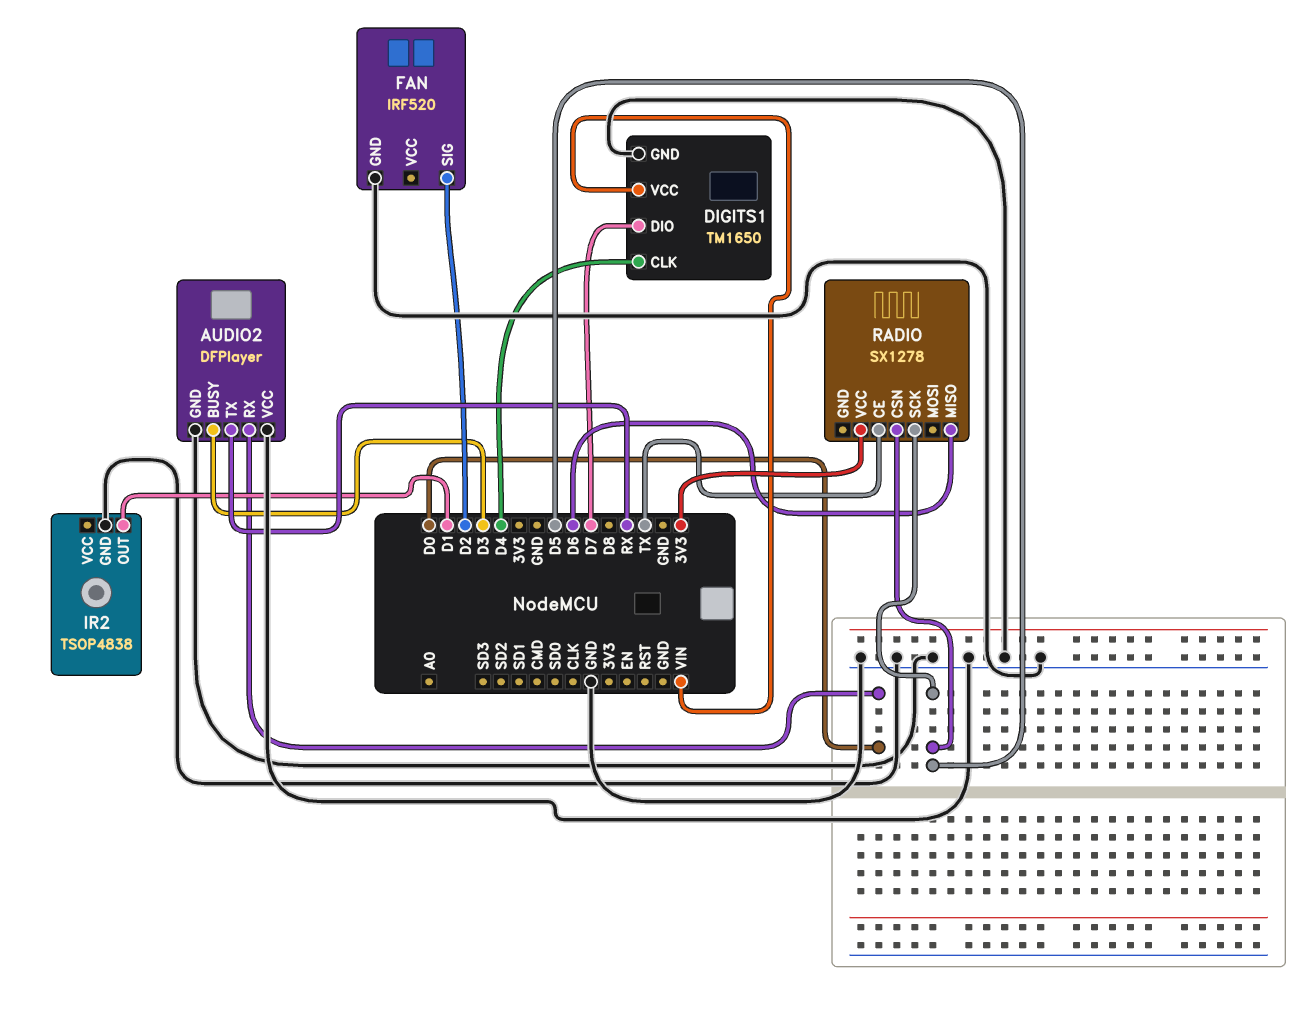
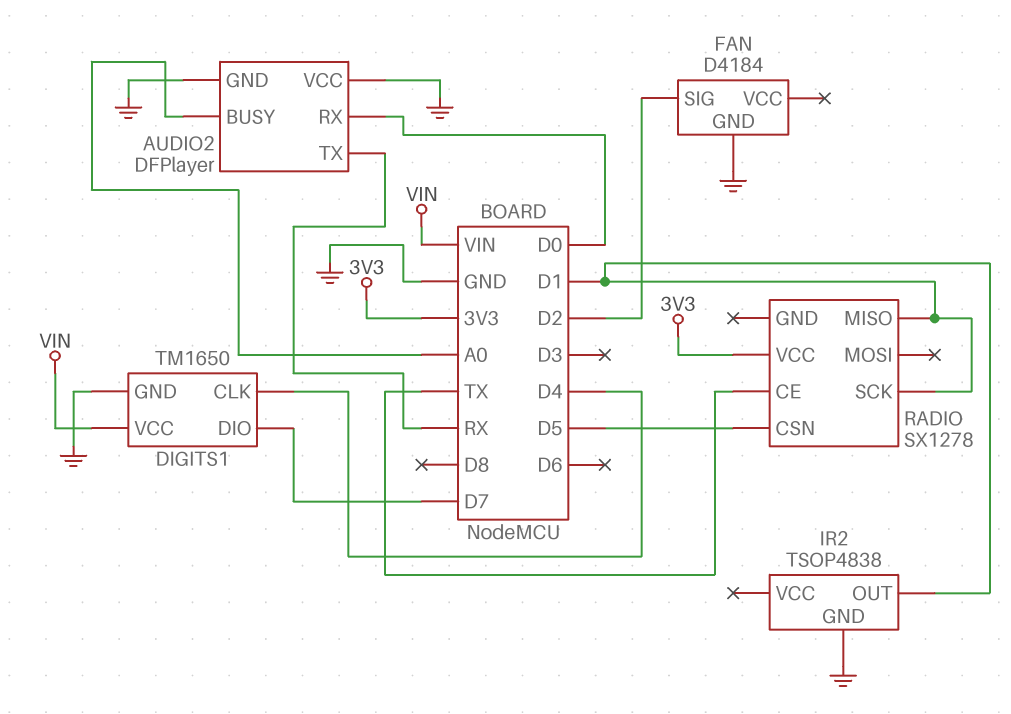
AUDIO2 pin BUSY: D3 -> A0
FAN: IRF520 -> D4184
RADIO pin MISO: D6 -> D1
RADIO pin SCK: D5 -> D1

